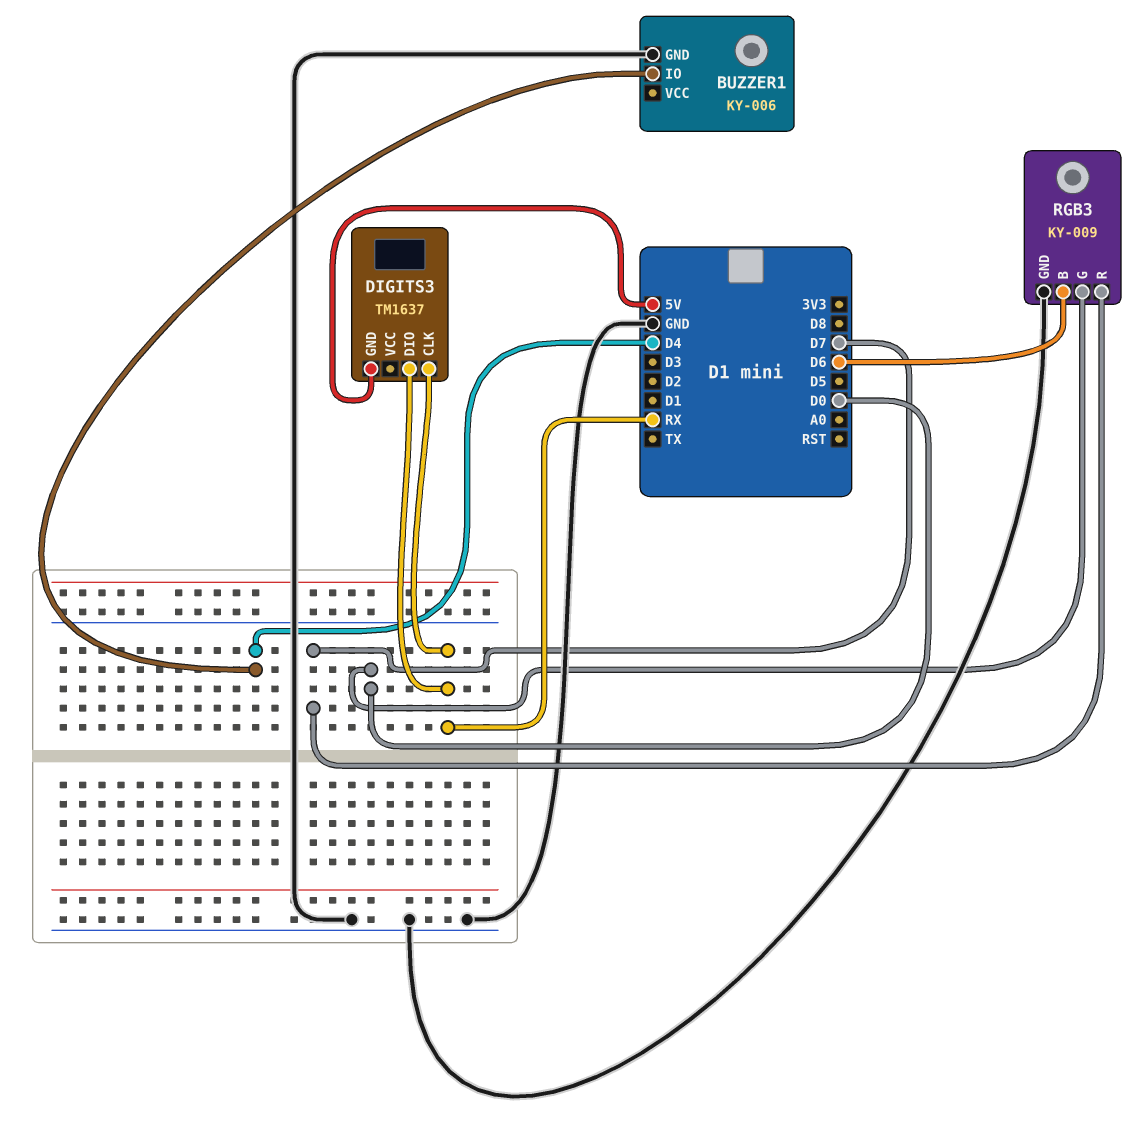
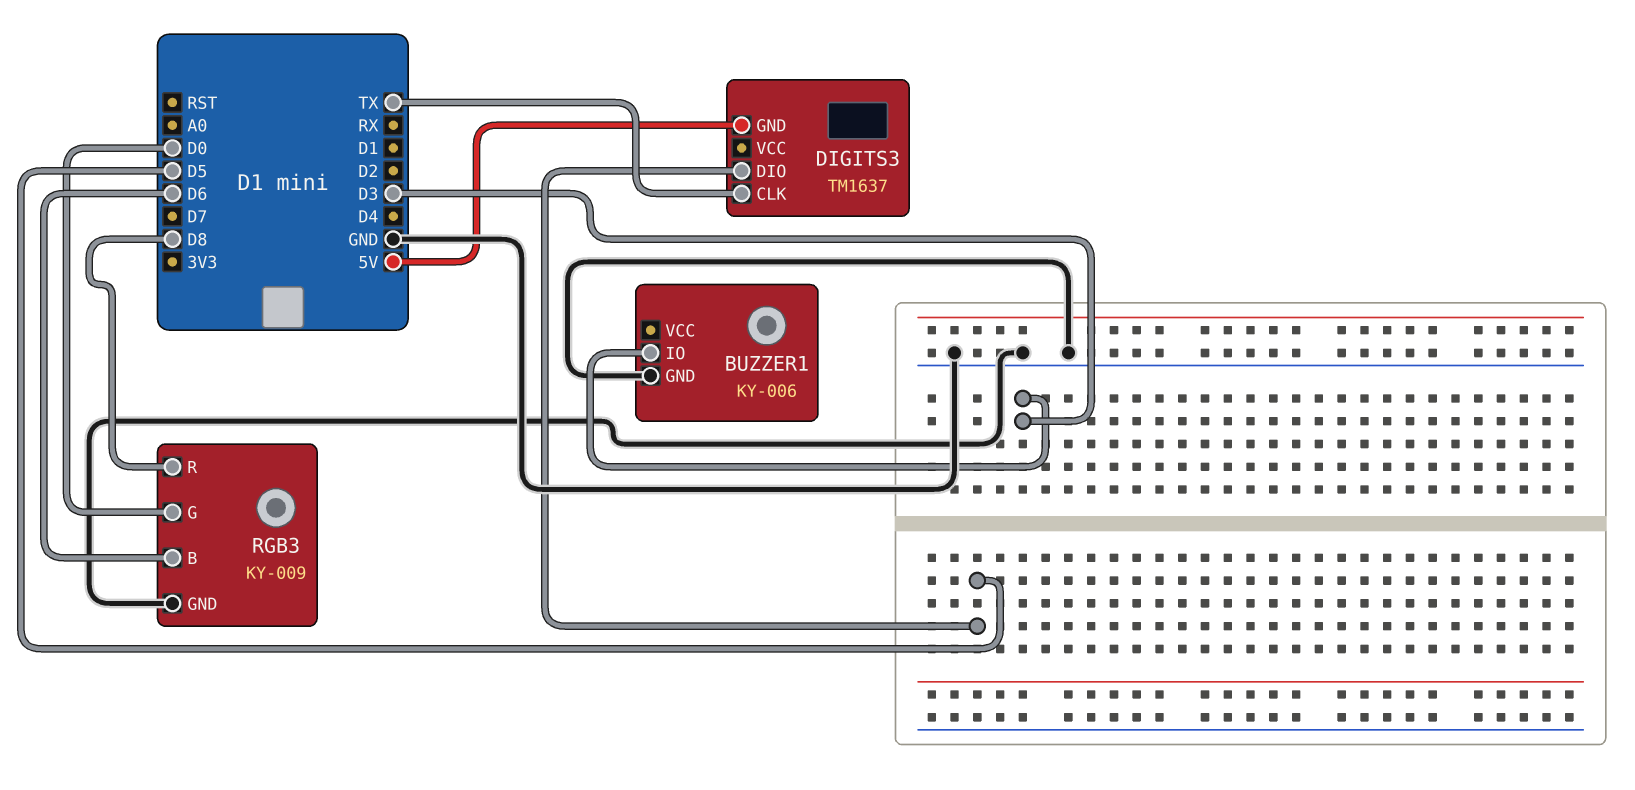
BUZZER1 pin IO: D4 -> D3
DIGITS3 pin CLK: RX -> TX
DIGITS3 pin DIO: RX -> D5
RGB3 pin R: D7 -> D8

